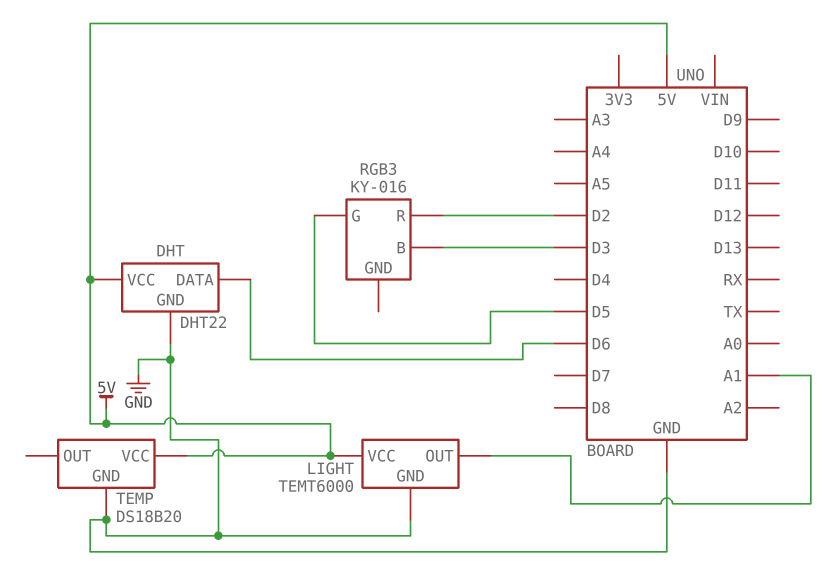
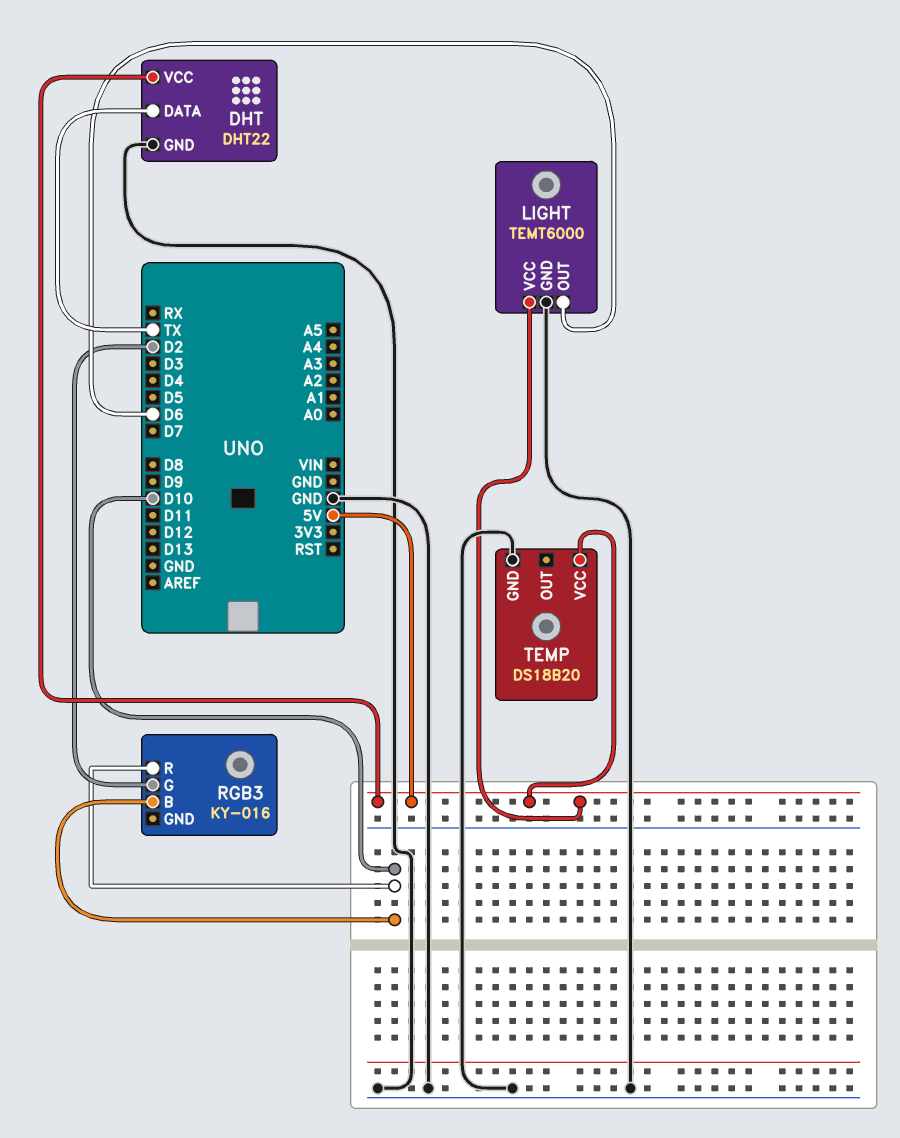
DHT pin DATA: D6 -> TX
LIGHT pin OUT: A1 -> D6
RGB3 pin B: D3 -> D10
RGB3 pin G: D5 -> D2
RGB3 pin R: D2 -> D10

